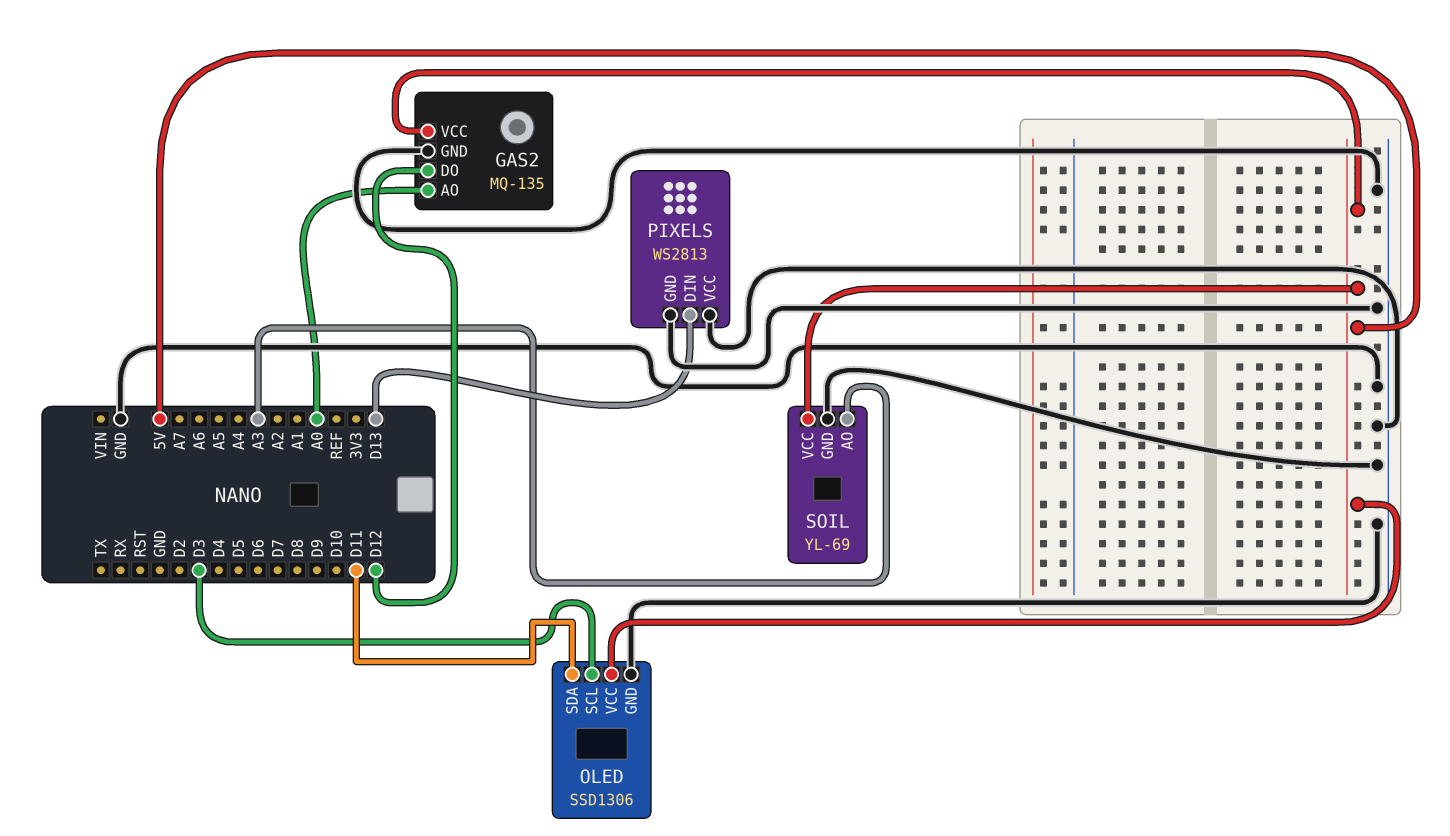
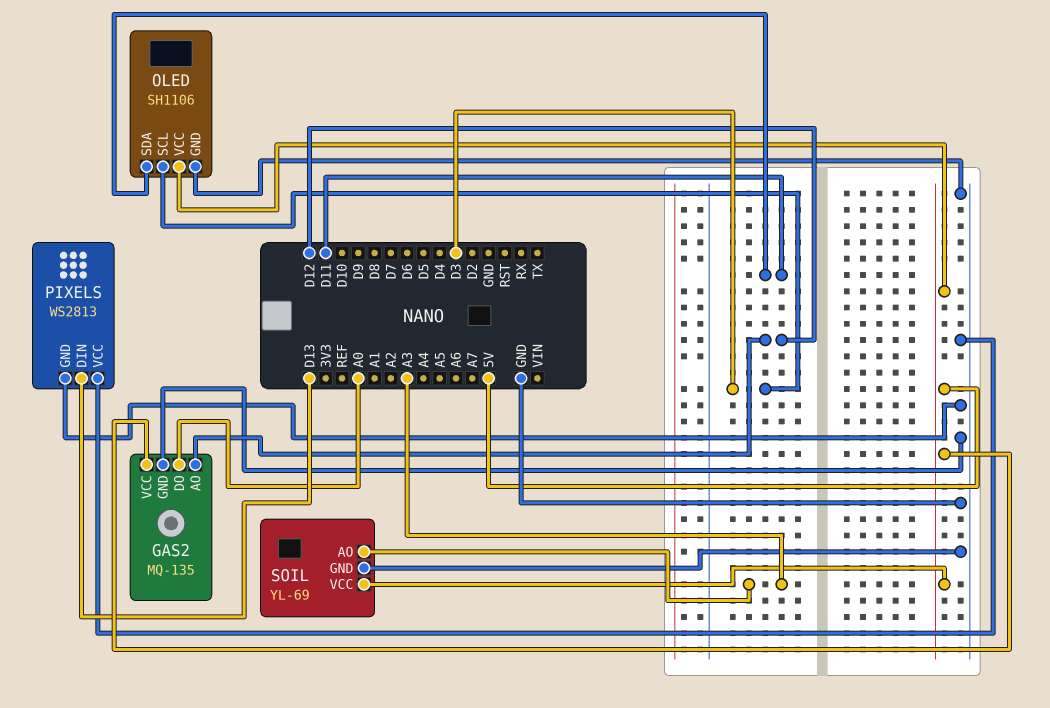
GAS2 pin AO: A0 -> D12
GAS2 pin DO: D12 -> A0
OLED: SSD1306 -> SH1106

